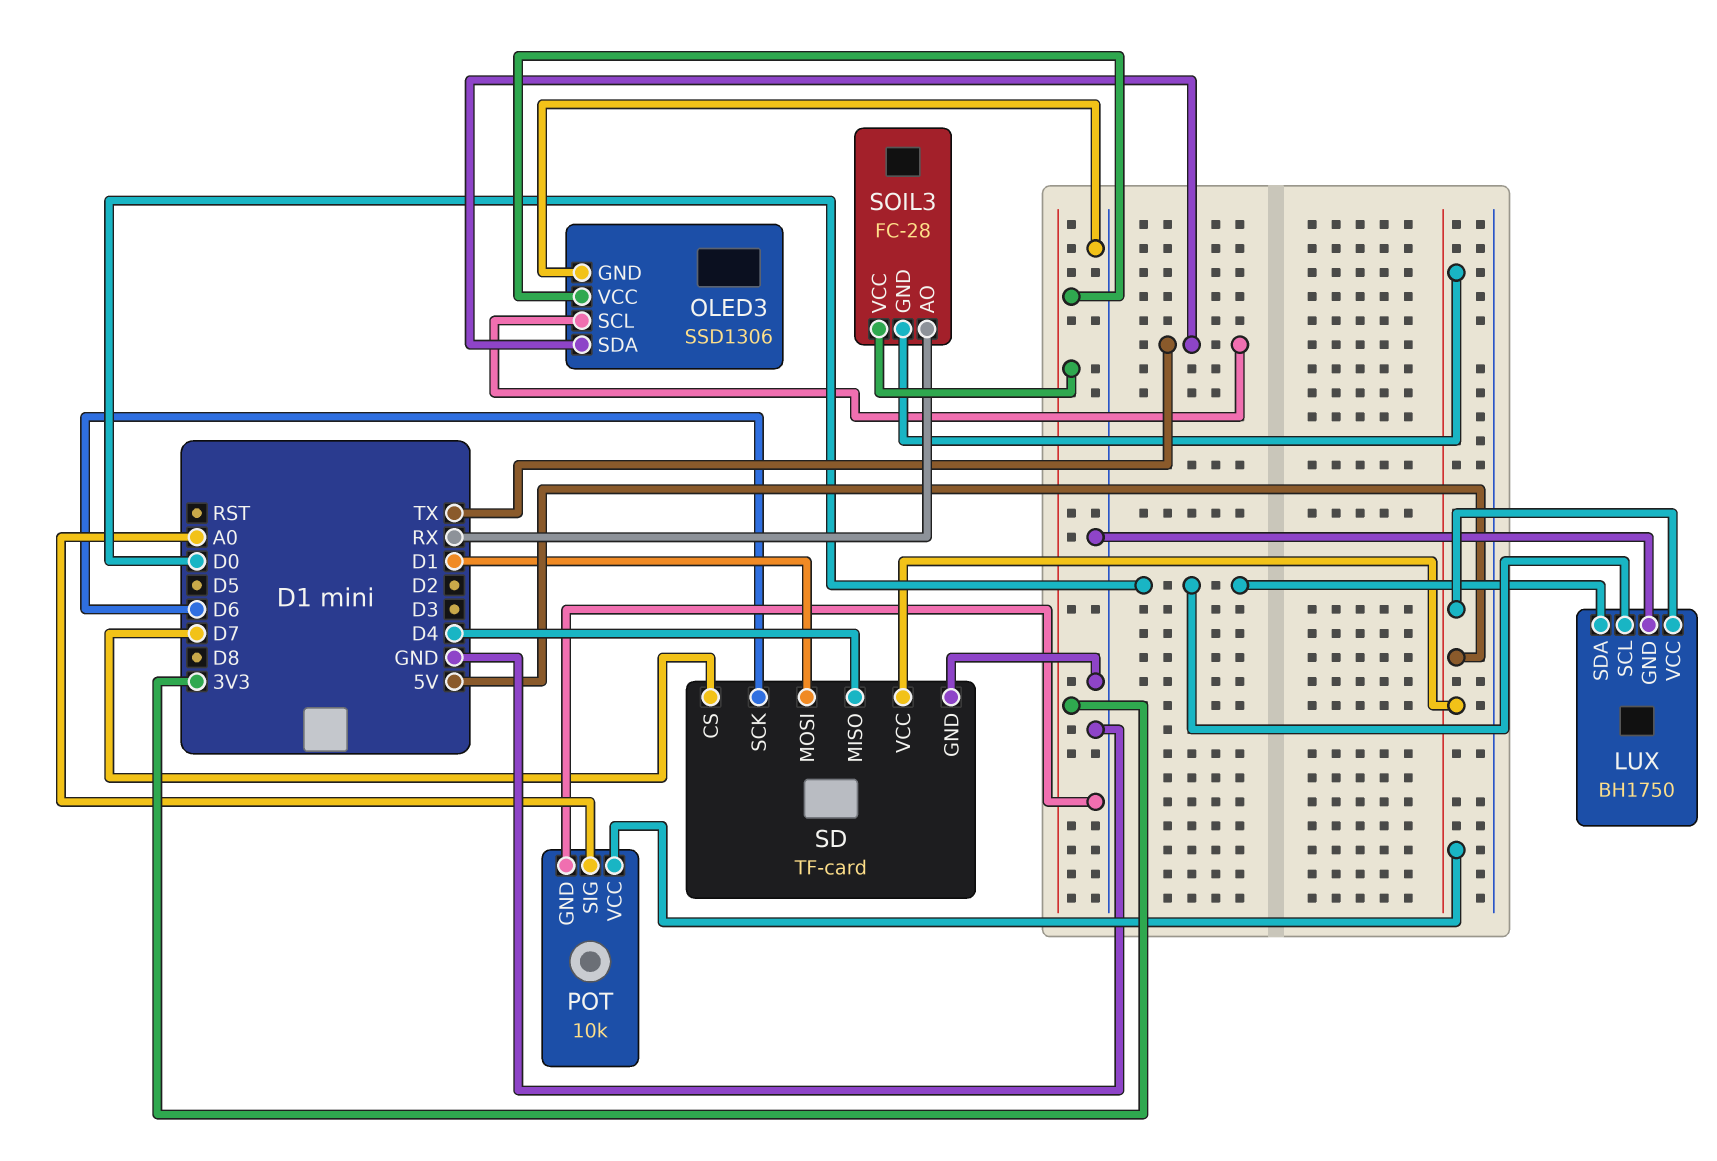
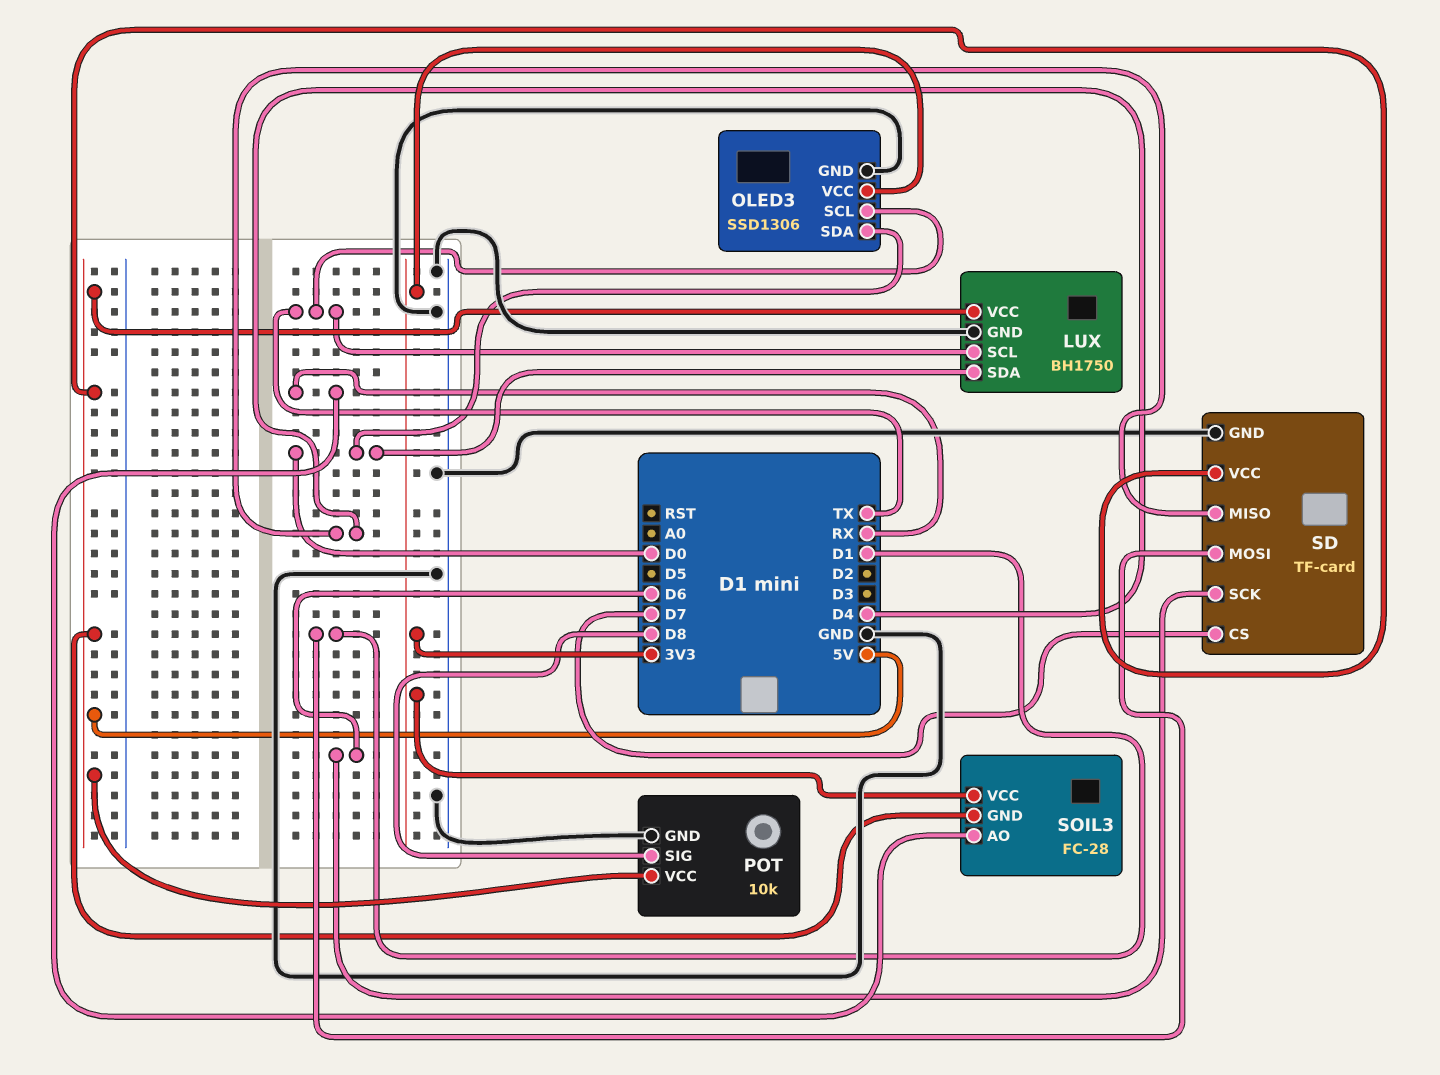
LUX pin SCL: D0 -> TX
OLED3 pin SDA: TX -> D0
POT pin SIG: A0 -> D8

